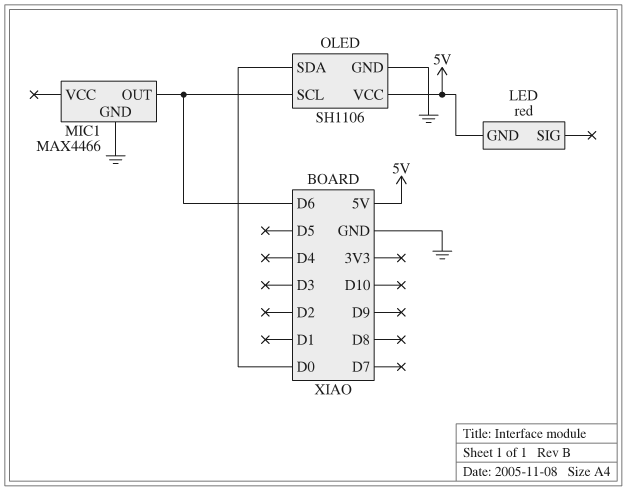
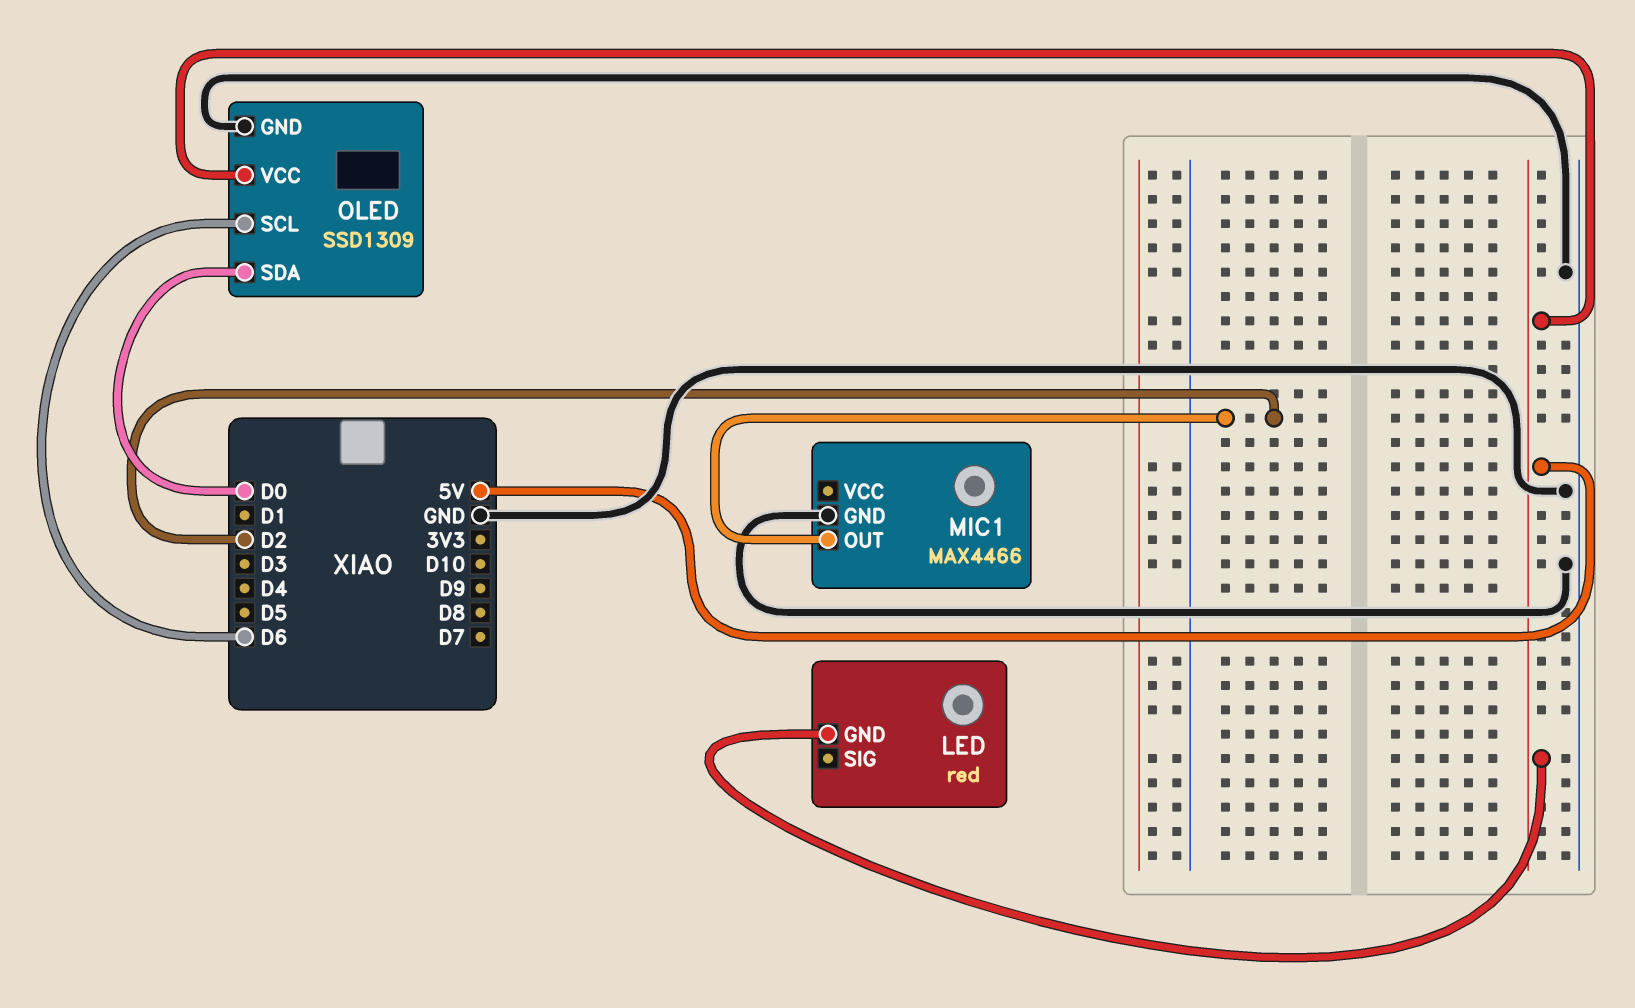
MIC1 pin OUT: D6 -> D2
OLED: SH1106 -> SSD1309

